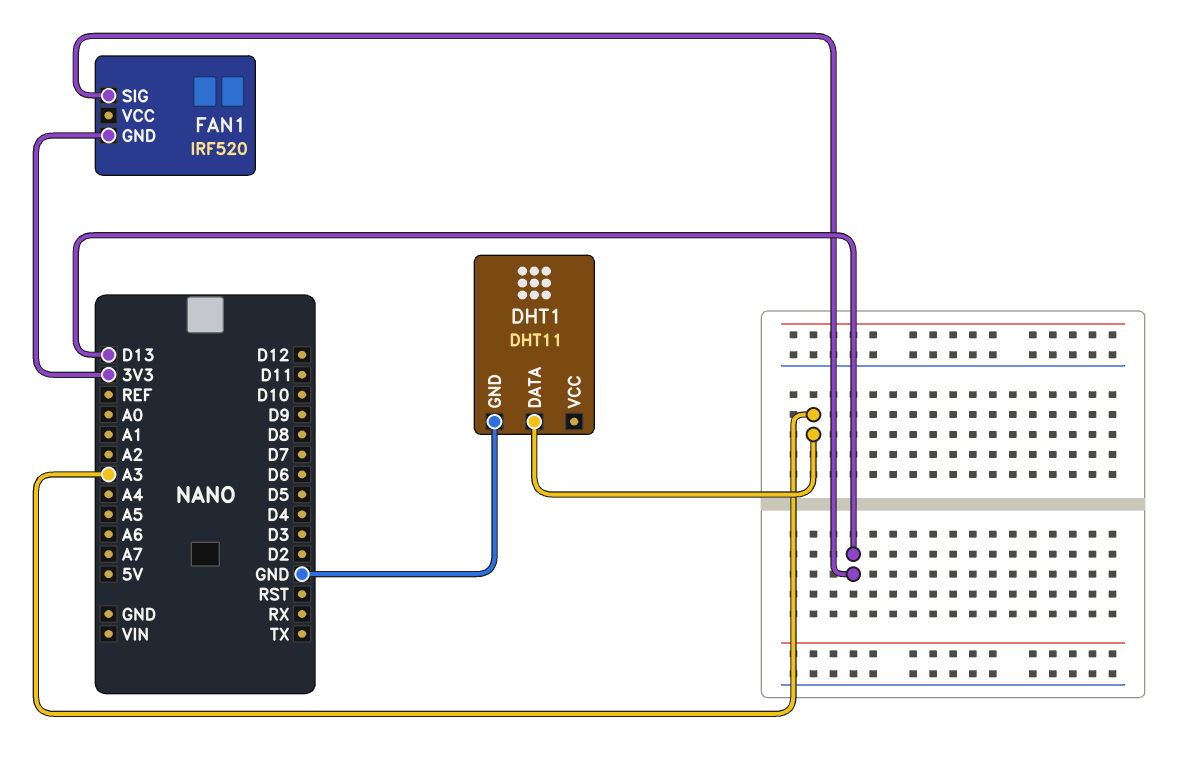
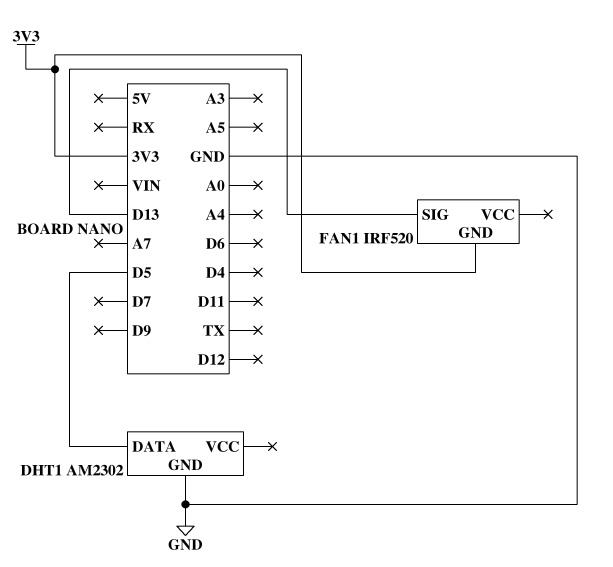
DHT1: DHT11 -> AM2302
DHT1 pin DATA: A3 -> D5

